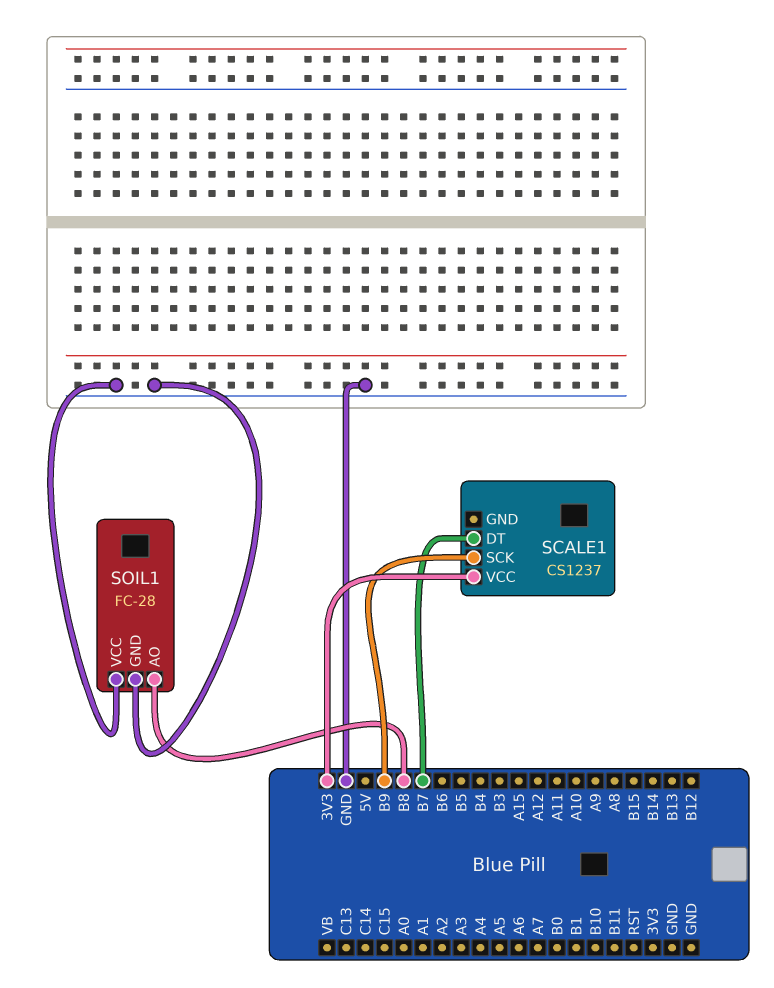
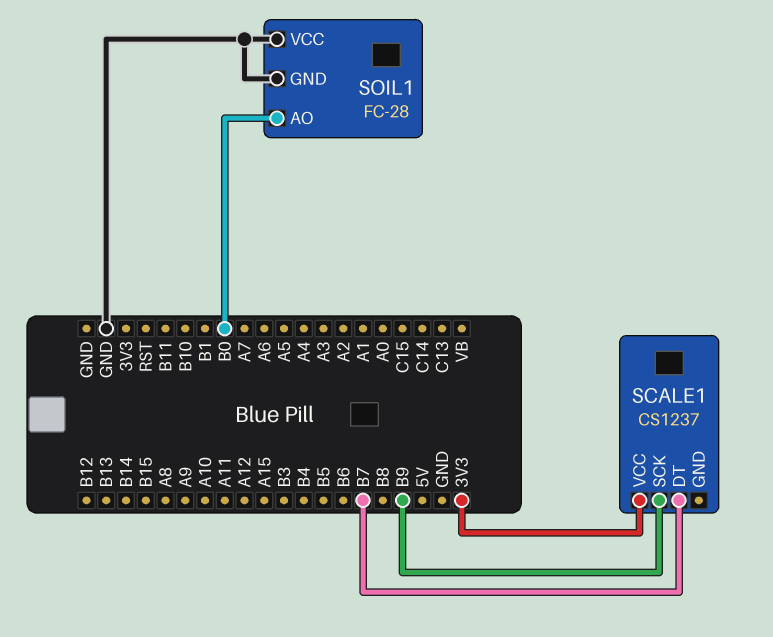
SOIL1 pin AO: B8 -> B0

